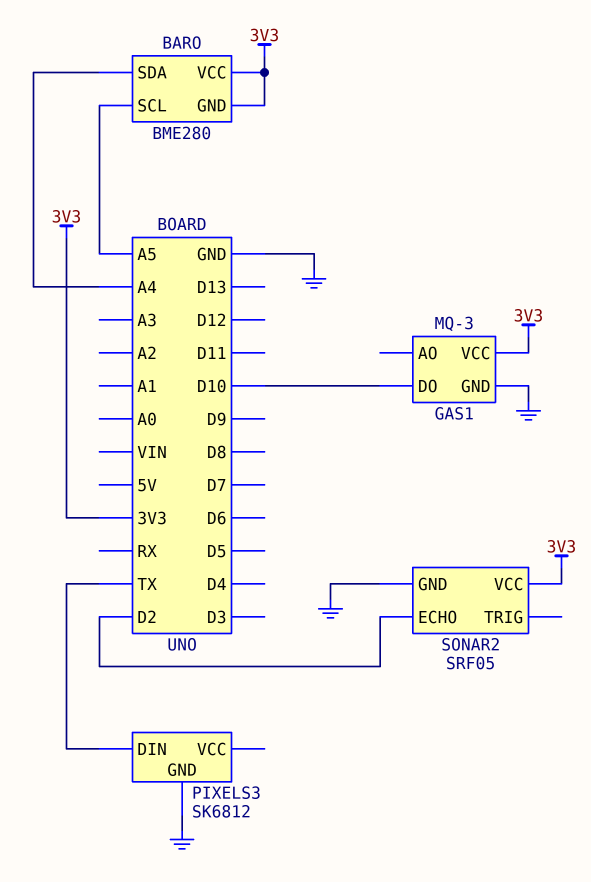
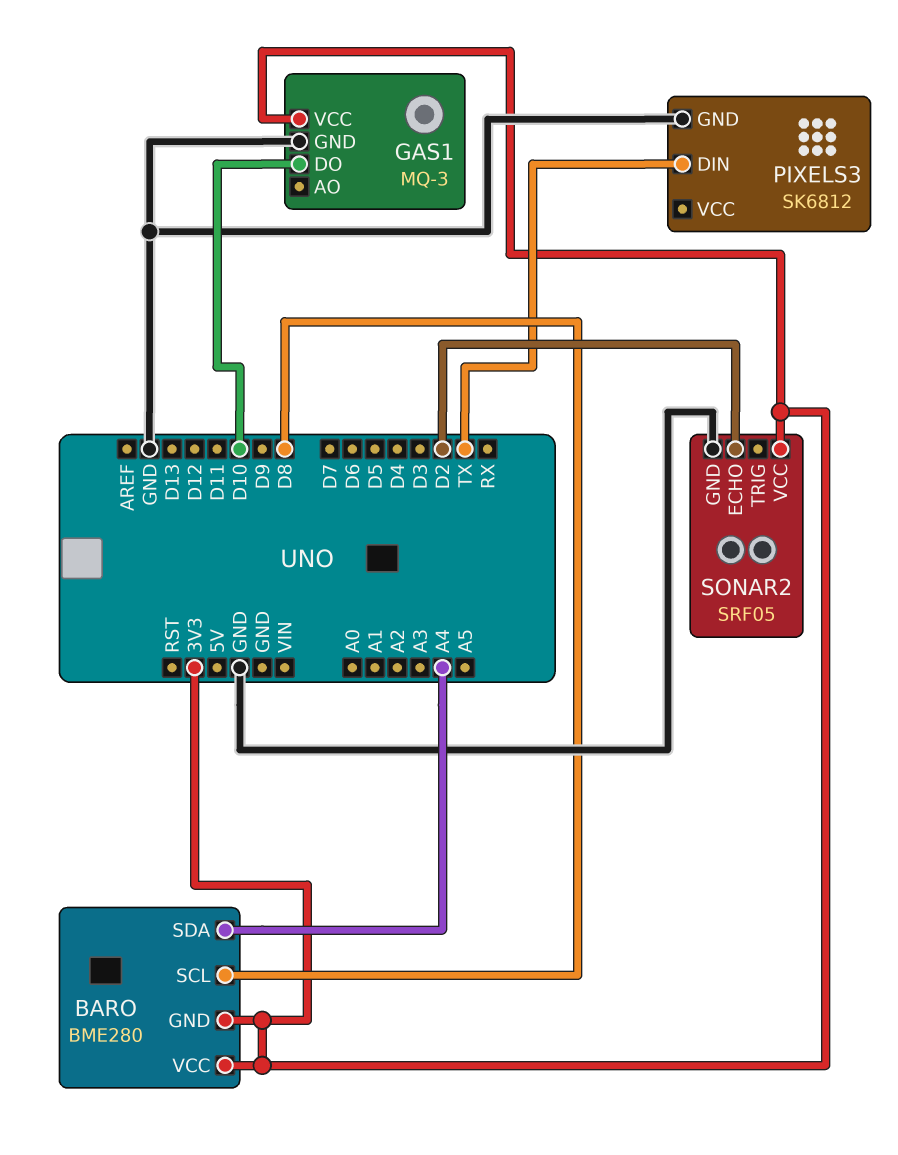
BARO pin SCL: A5 -> D8

